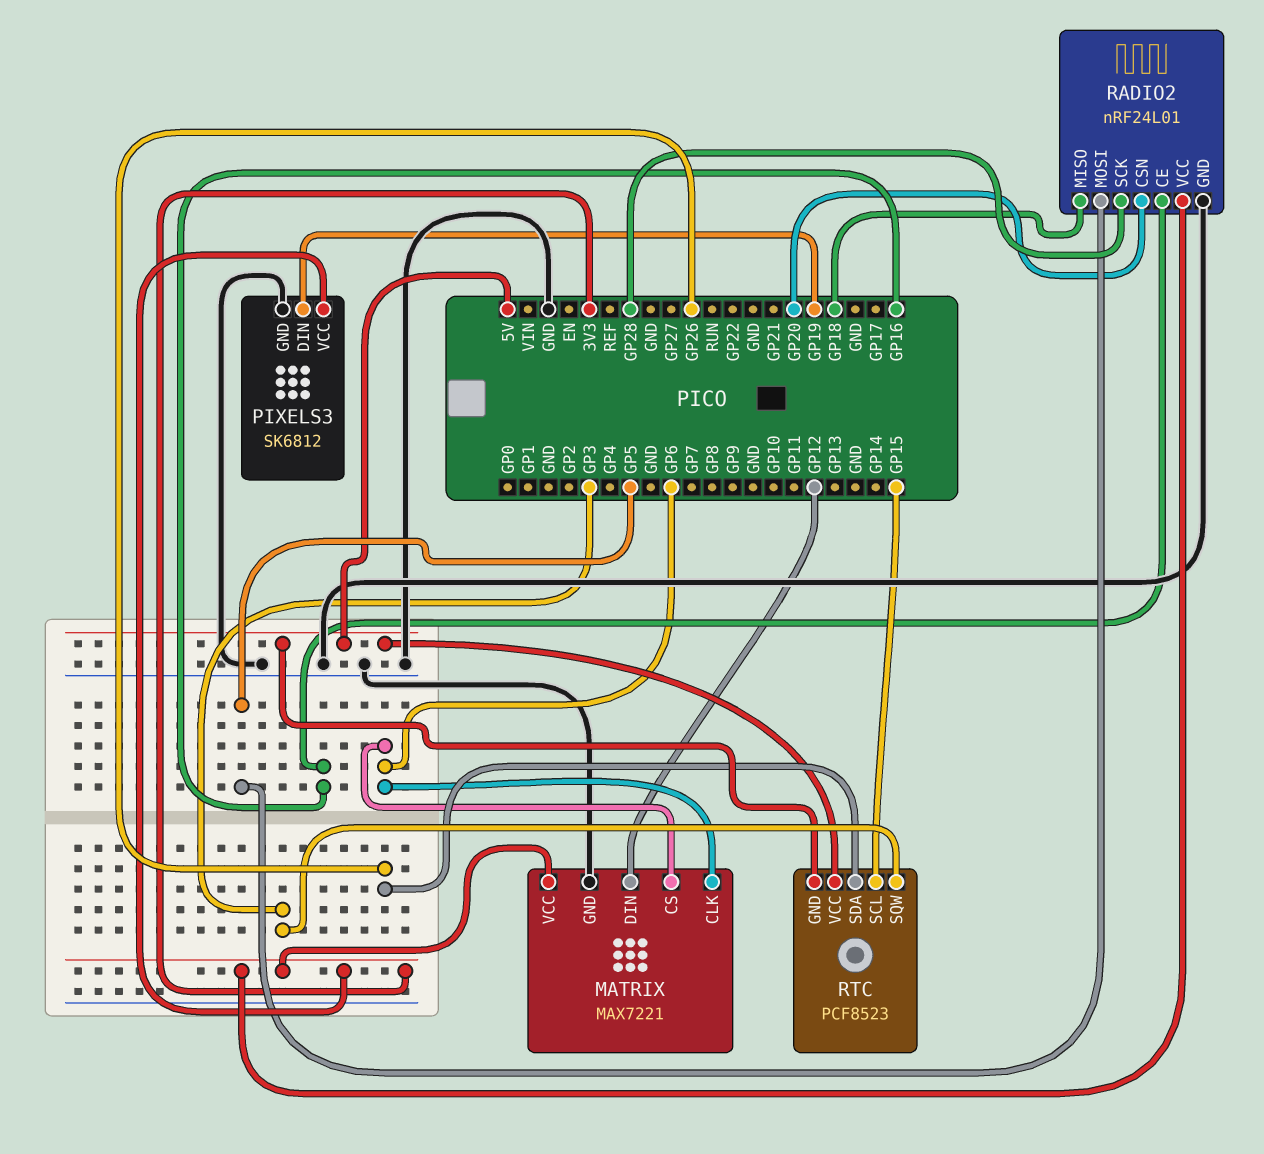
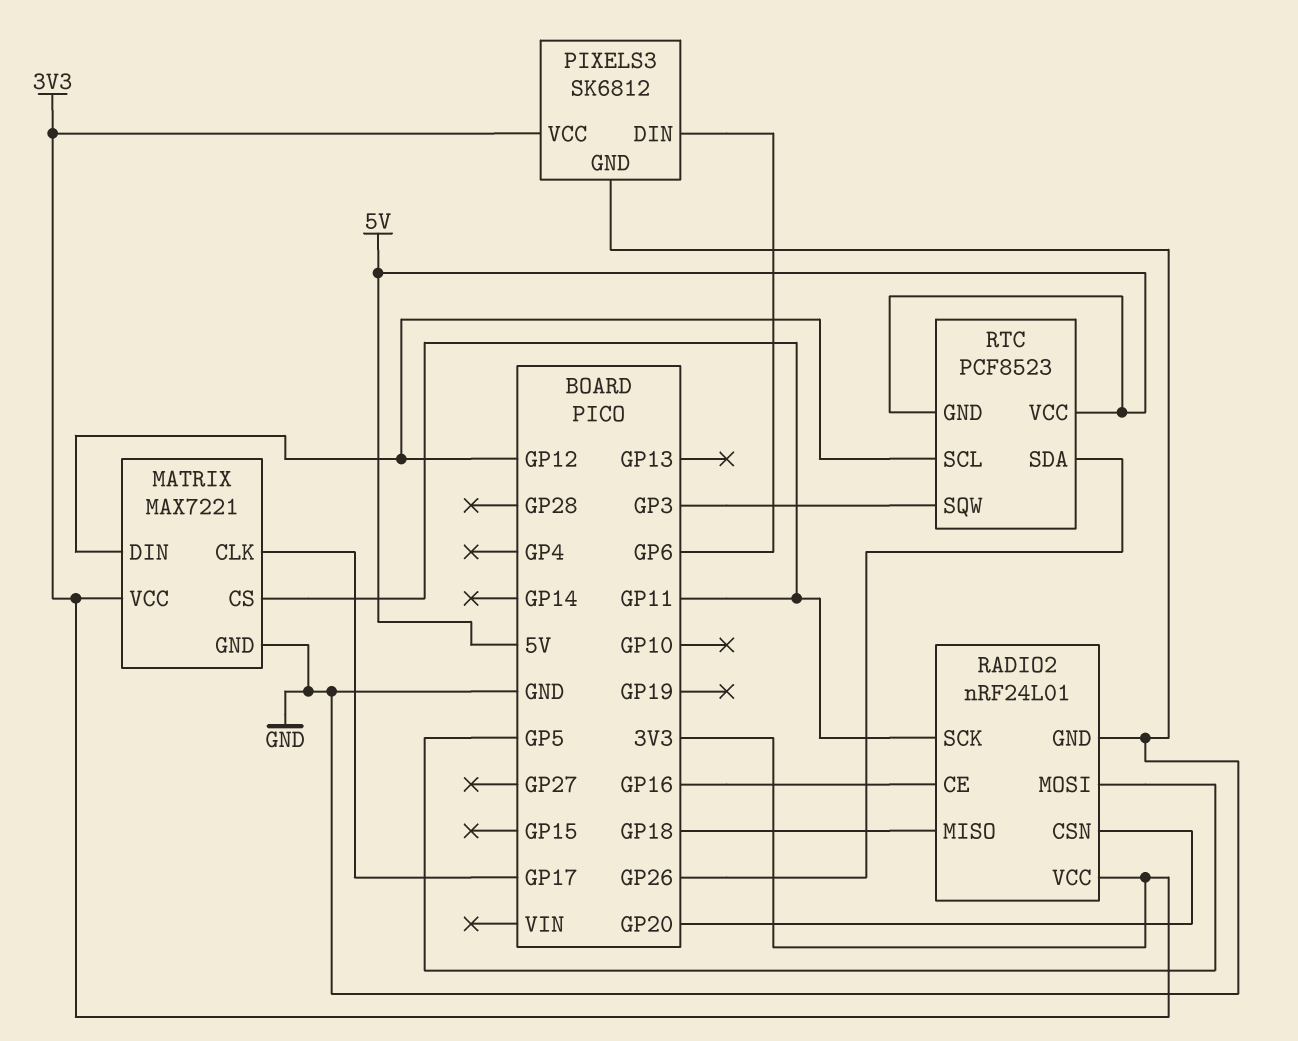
MATRIX pin CLK: GP6 -> GP17
MATRIX pin CS: GP6 -> GP11
PIXELS3 pin DIN: GP19 -> GP6
RADIO2 pin SCK: GP28 -> GP11
RTC pin SCL: GP15 -> GP12

